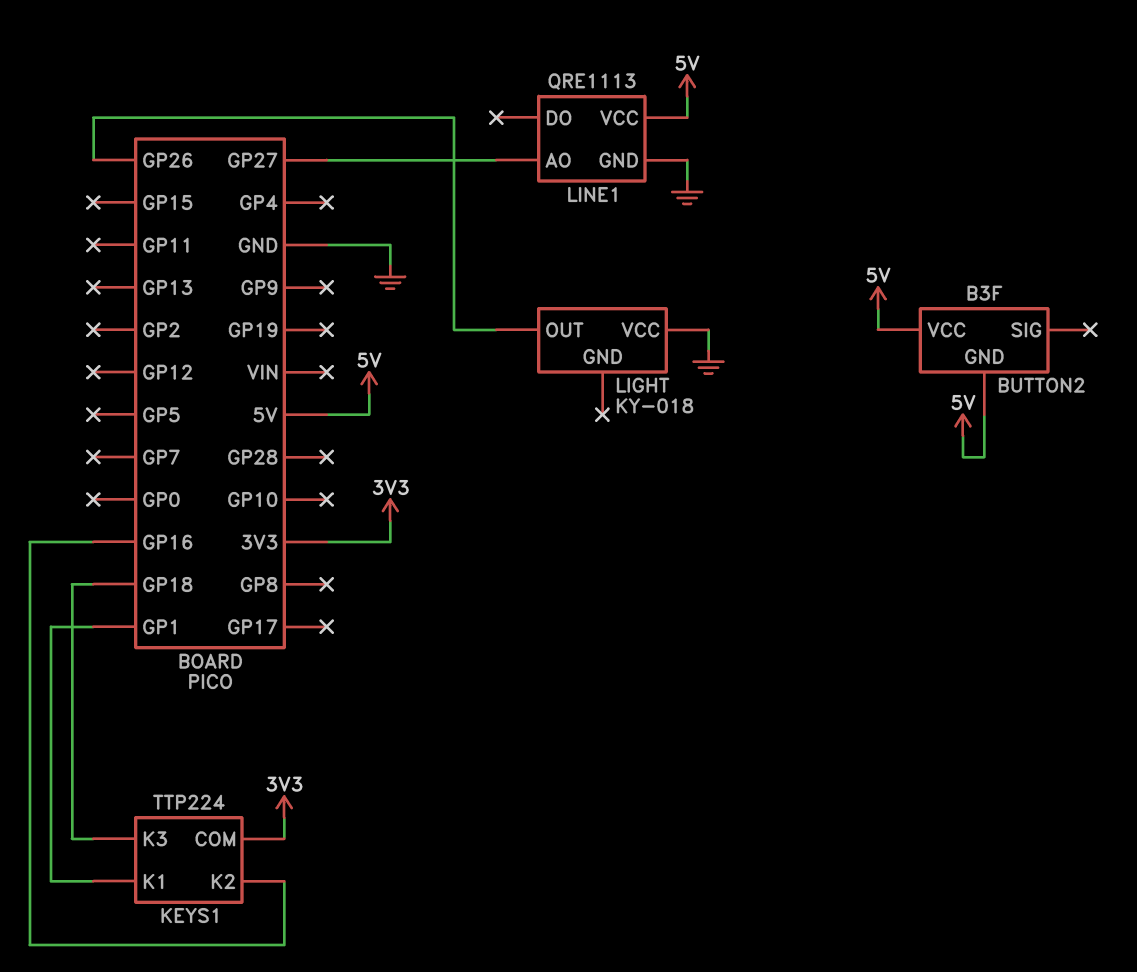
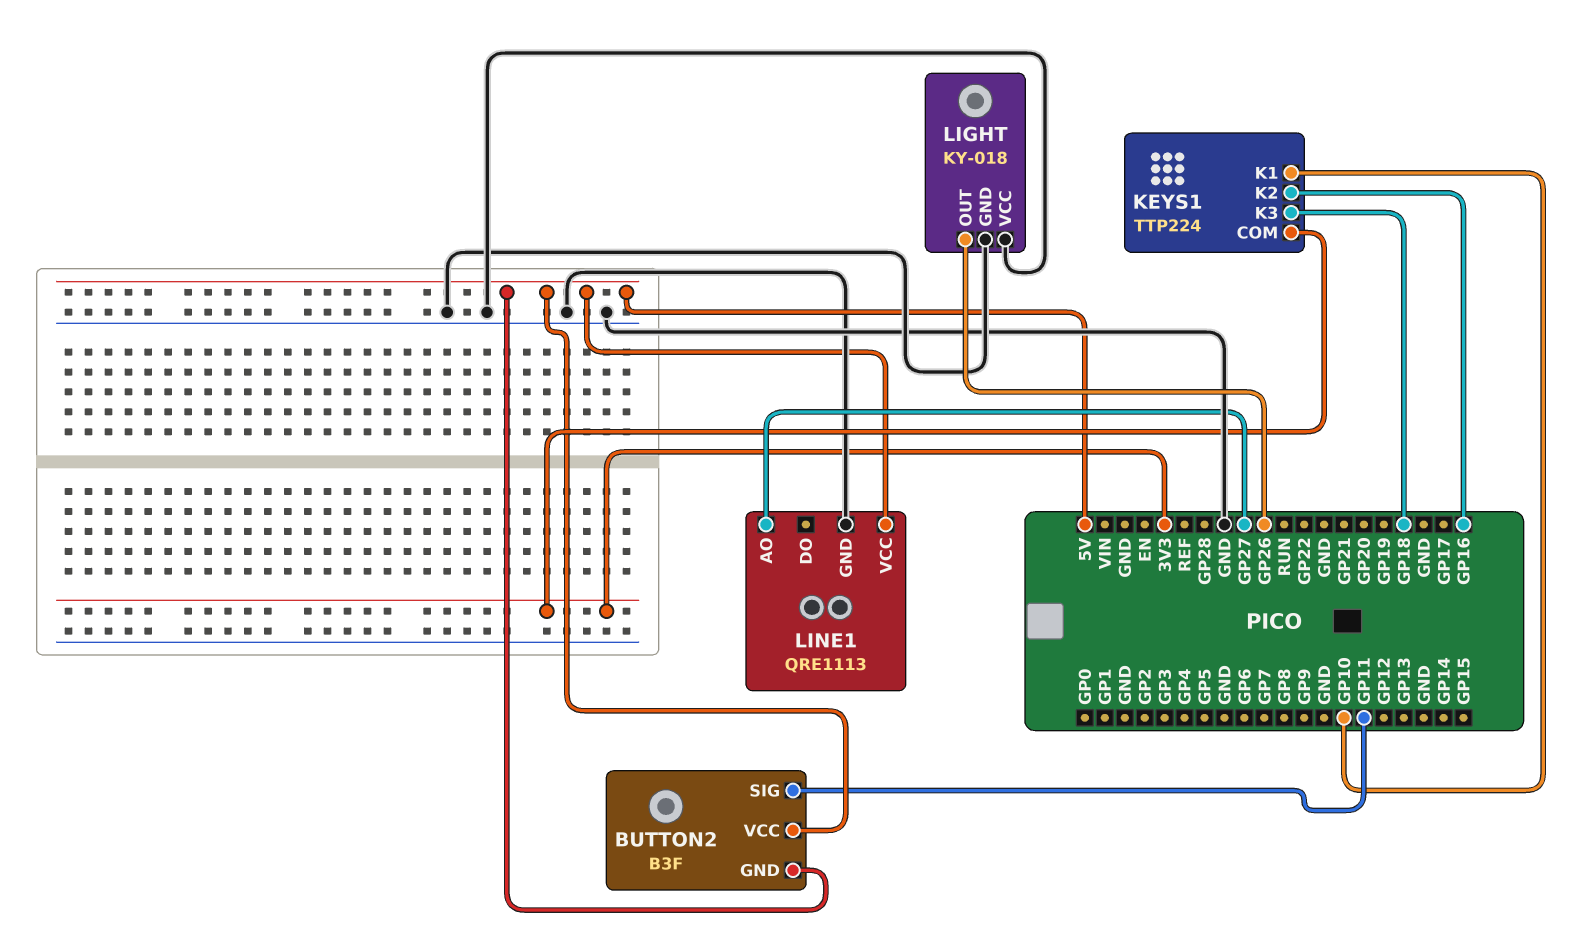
BUTTON2 pin SIG: none -> GP11
KEYS1 pin K1: GP1 -> GP10
LIGHT pin GND: none -> GND

